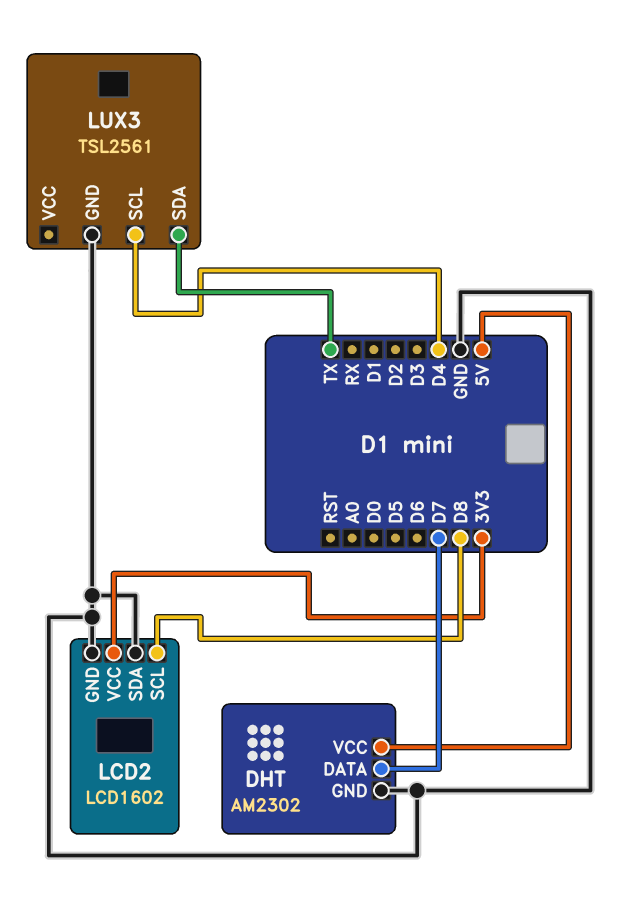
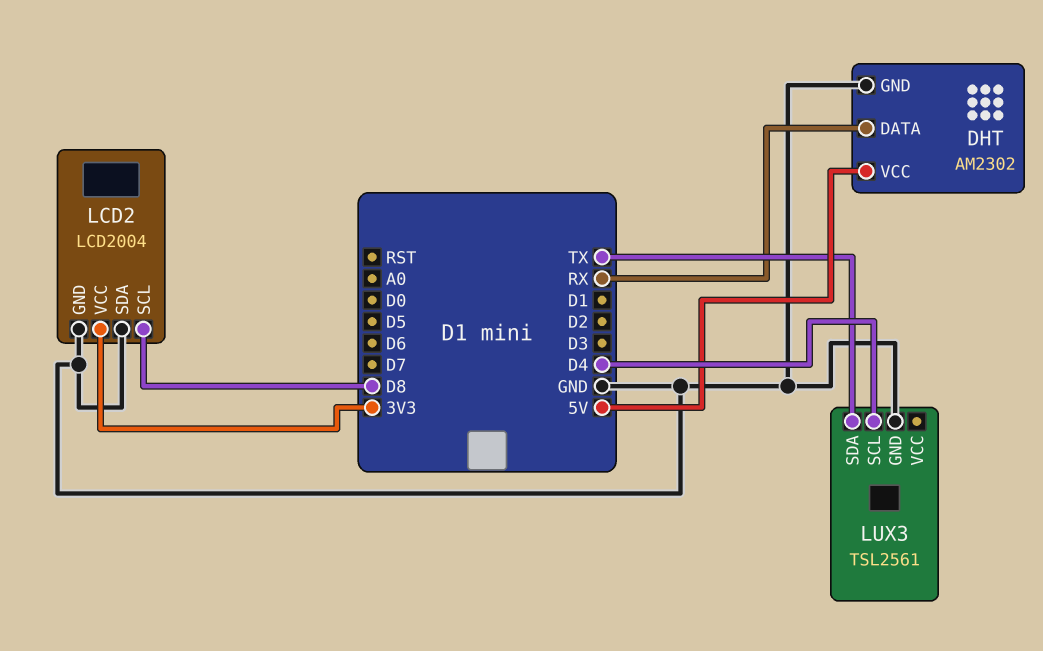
DHT pin DATA: D7 -> RX
LCD2: LCD1602 -> LCD2004

